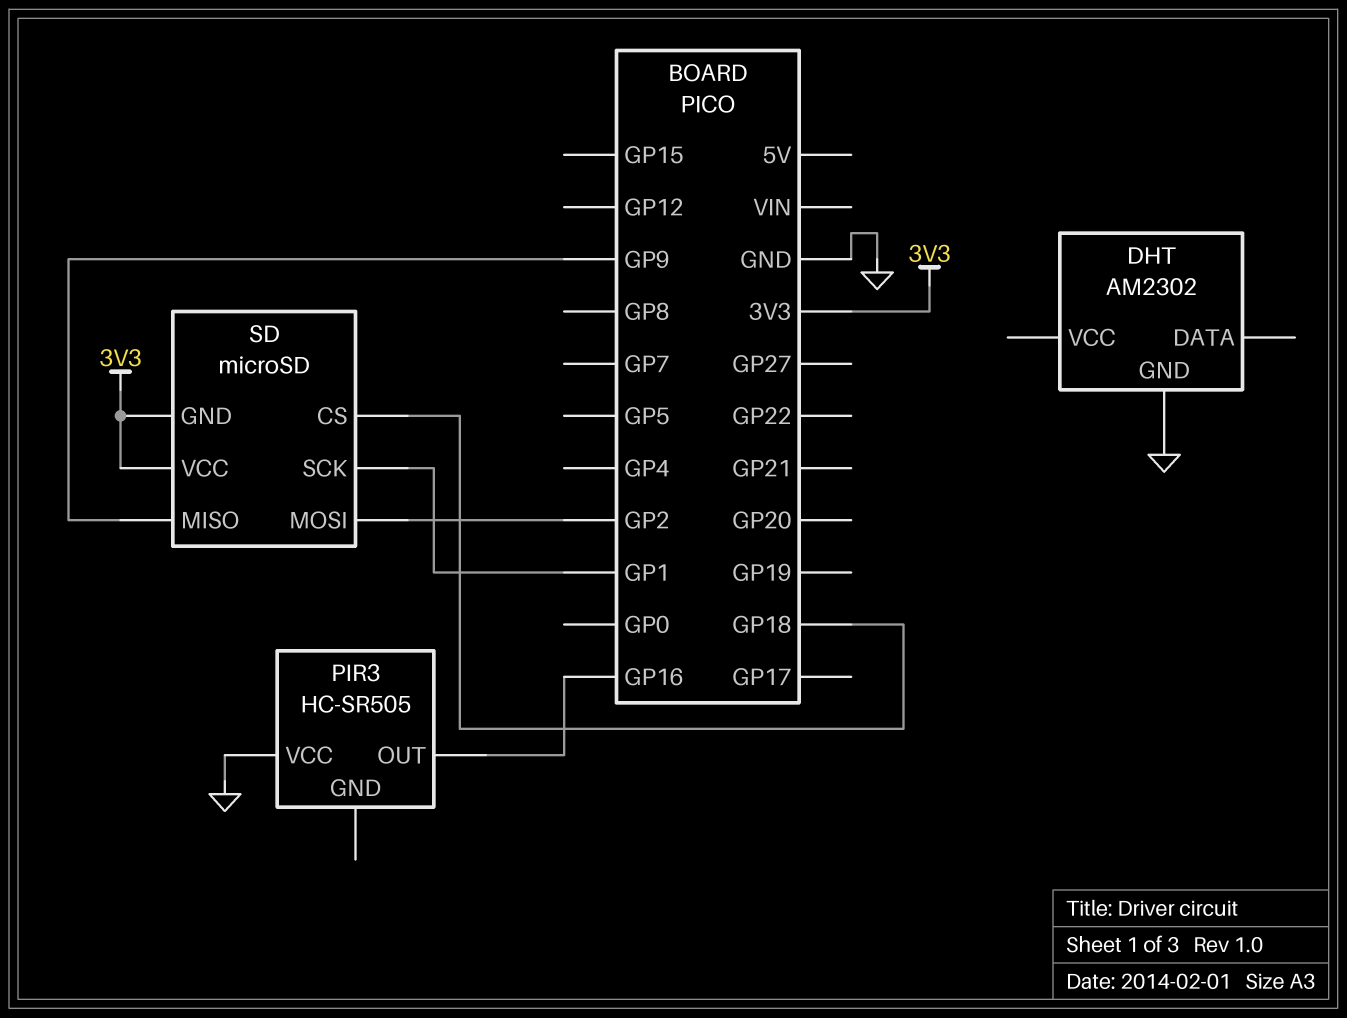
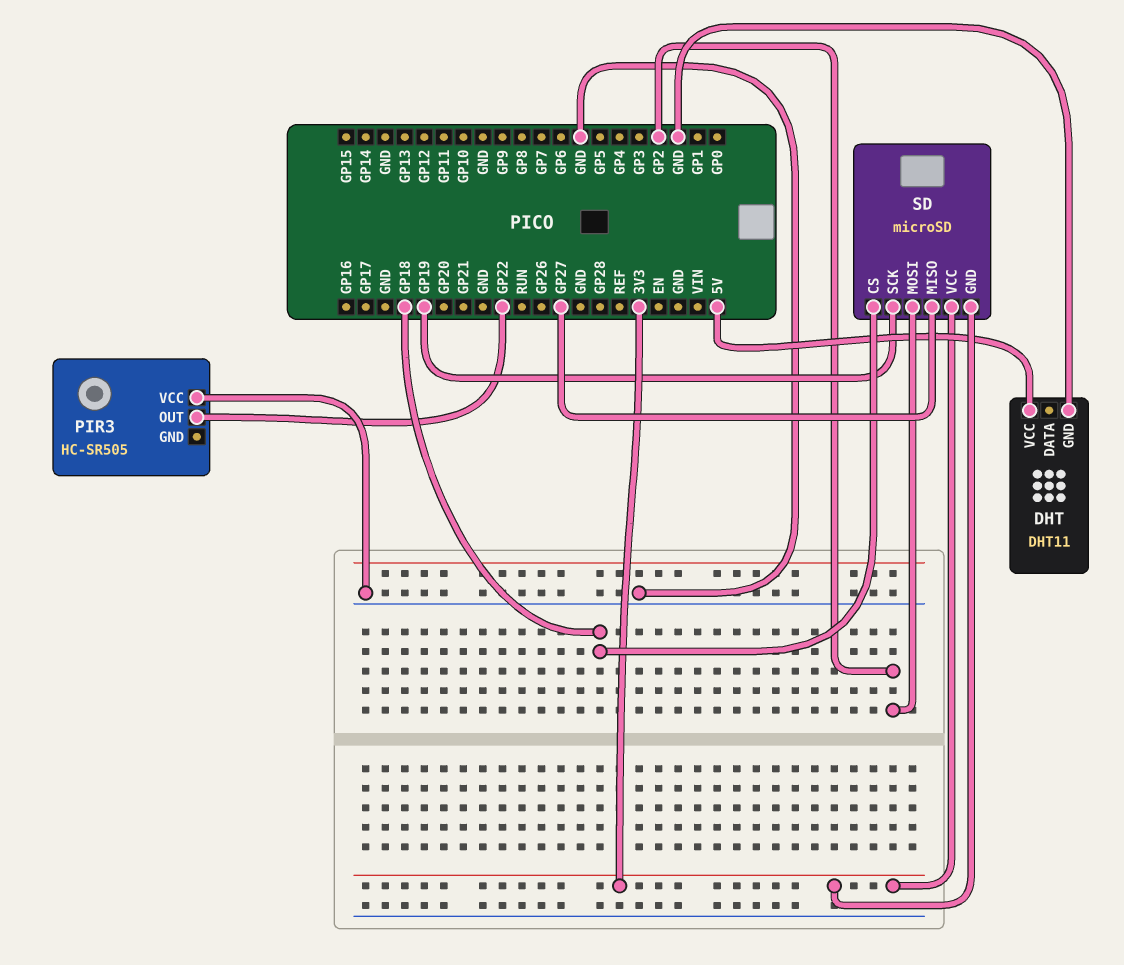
DHT: AM2302 -> DHT11
DHT pin VCC: none -> 5V
PIR3 pin OUT: GP16 -> GP22
SD pin MISO: GP9 -> GP27
SD pin SCK: GP1 -> GP19

